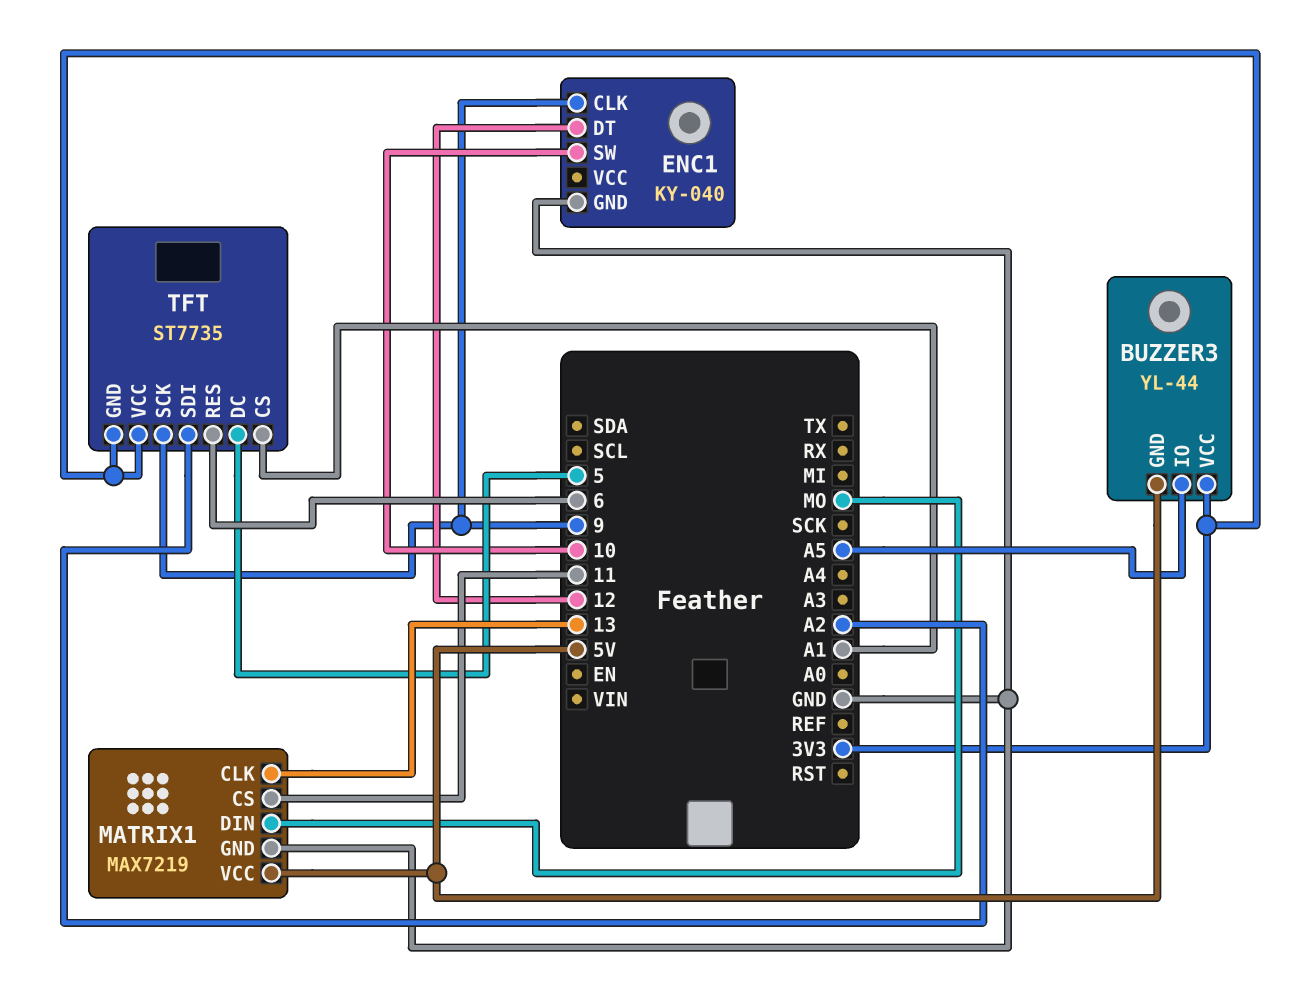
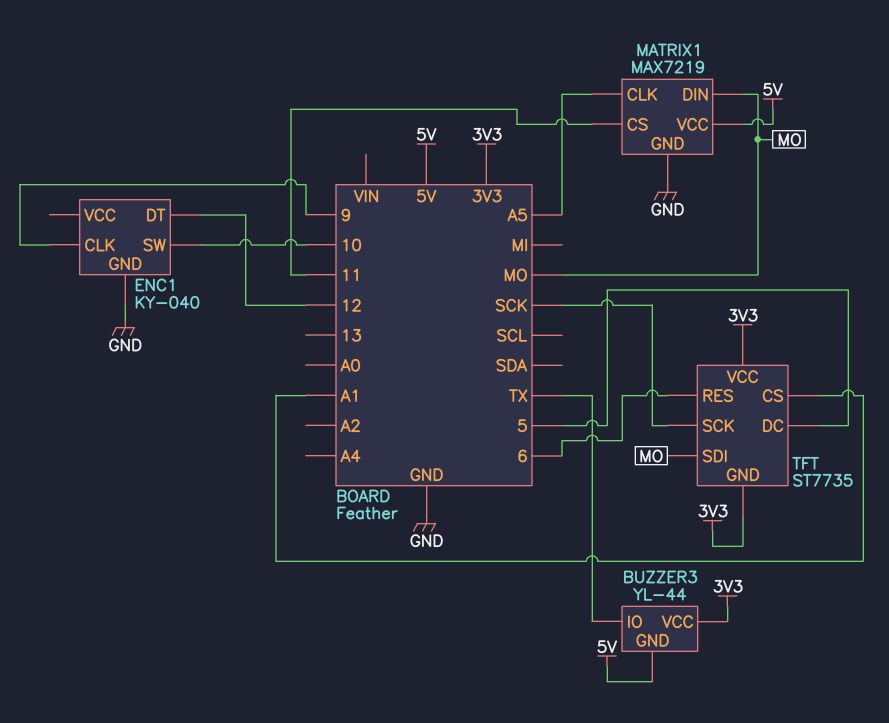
BUZZER3 pin IO: A5 -> TX
MATRIX1 pin CLK: 13 -> A5
TFT pin SCK: 9 -> SCK
TFT pin SDI: A2 -> MO

